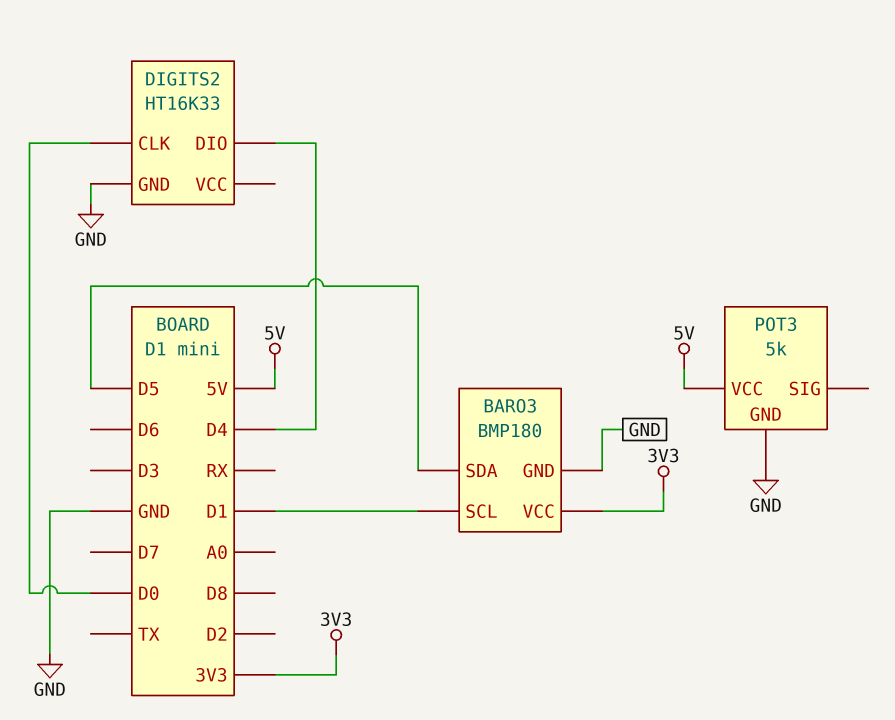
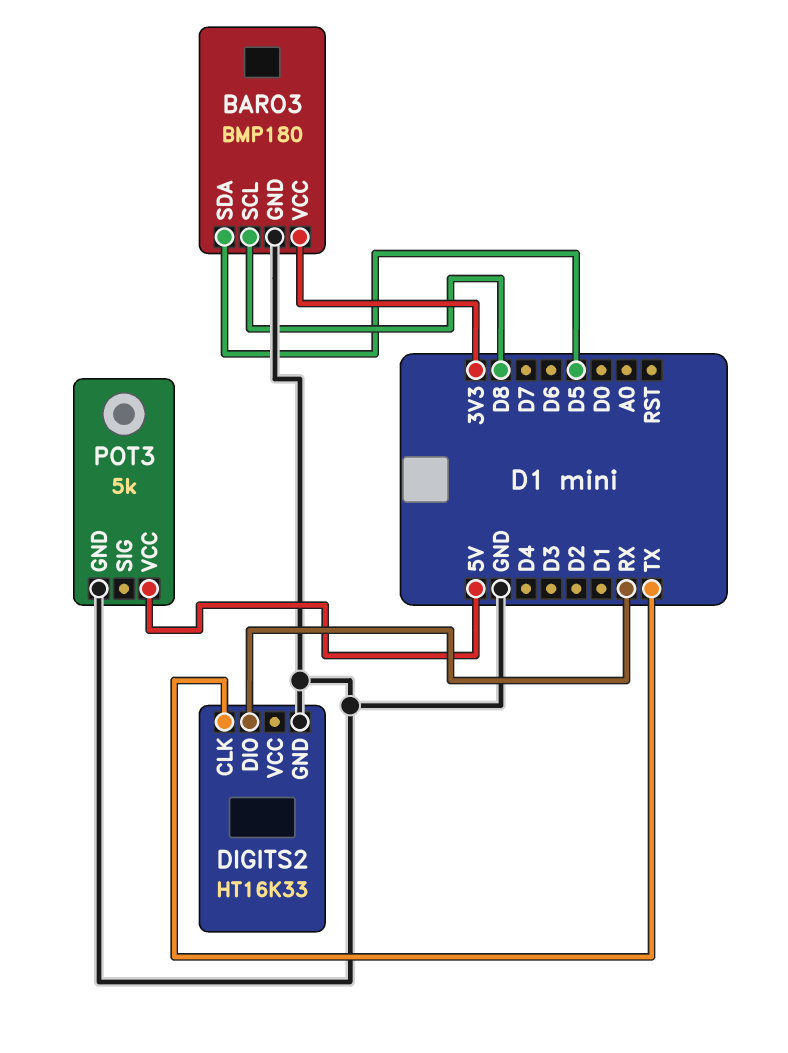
BARO3 pin SCL: D1 -> D8
DIGITS2 pin CLK: D0 -> TX
DIGITS2 pin DIO: D4 -> RX

